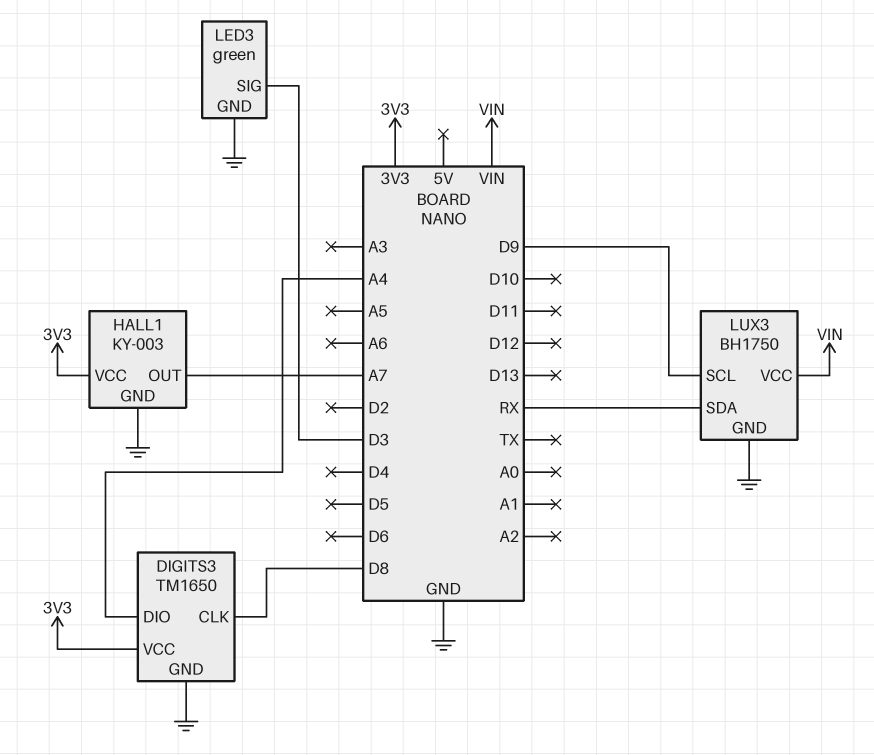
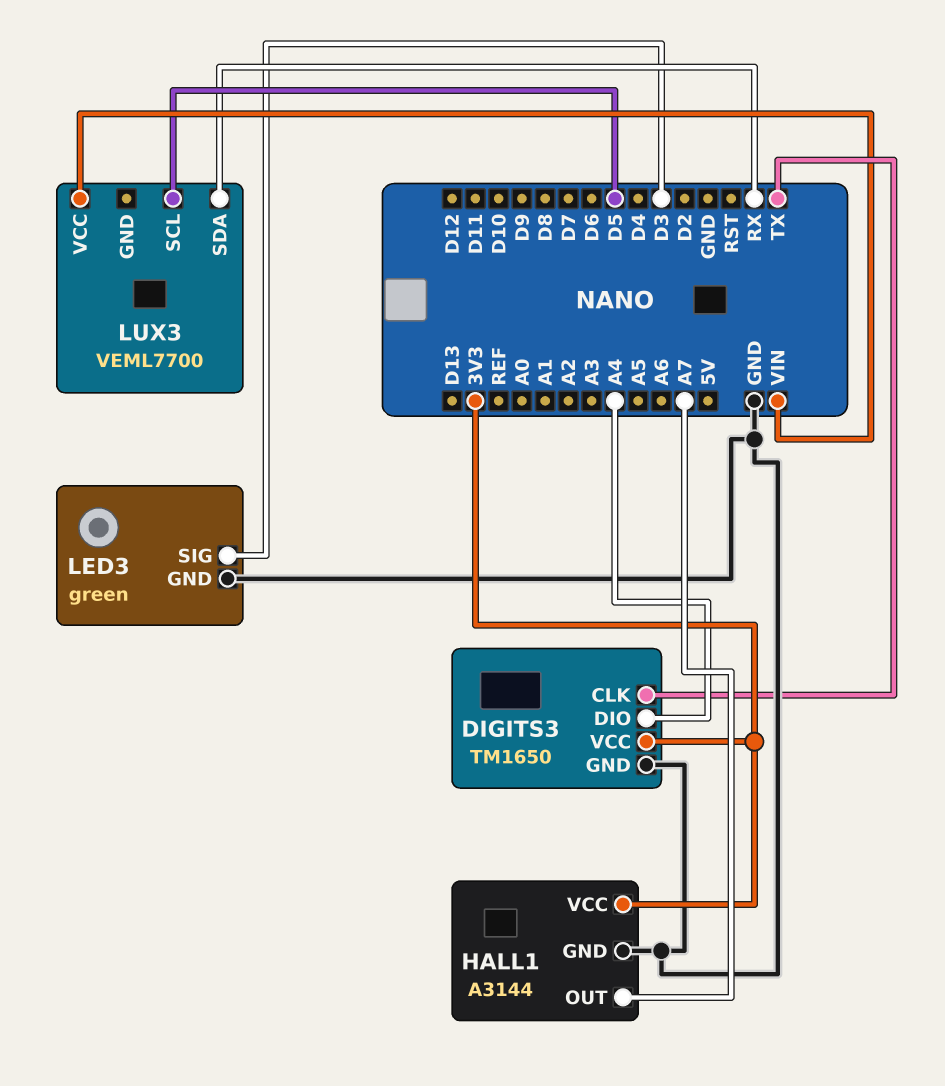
DIGITS3 pin CLK: D8 -> TX
HALL1: KY-003 -> A3144
LUX3: BH1750 -> VEML7700
LUX3 pin GND: GND -> none
LUX3 pin SCL: D9 -> D5

